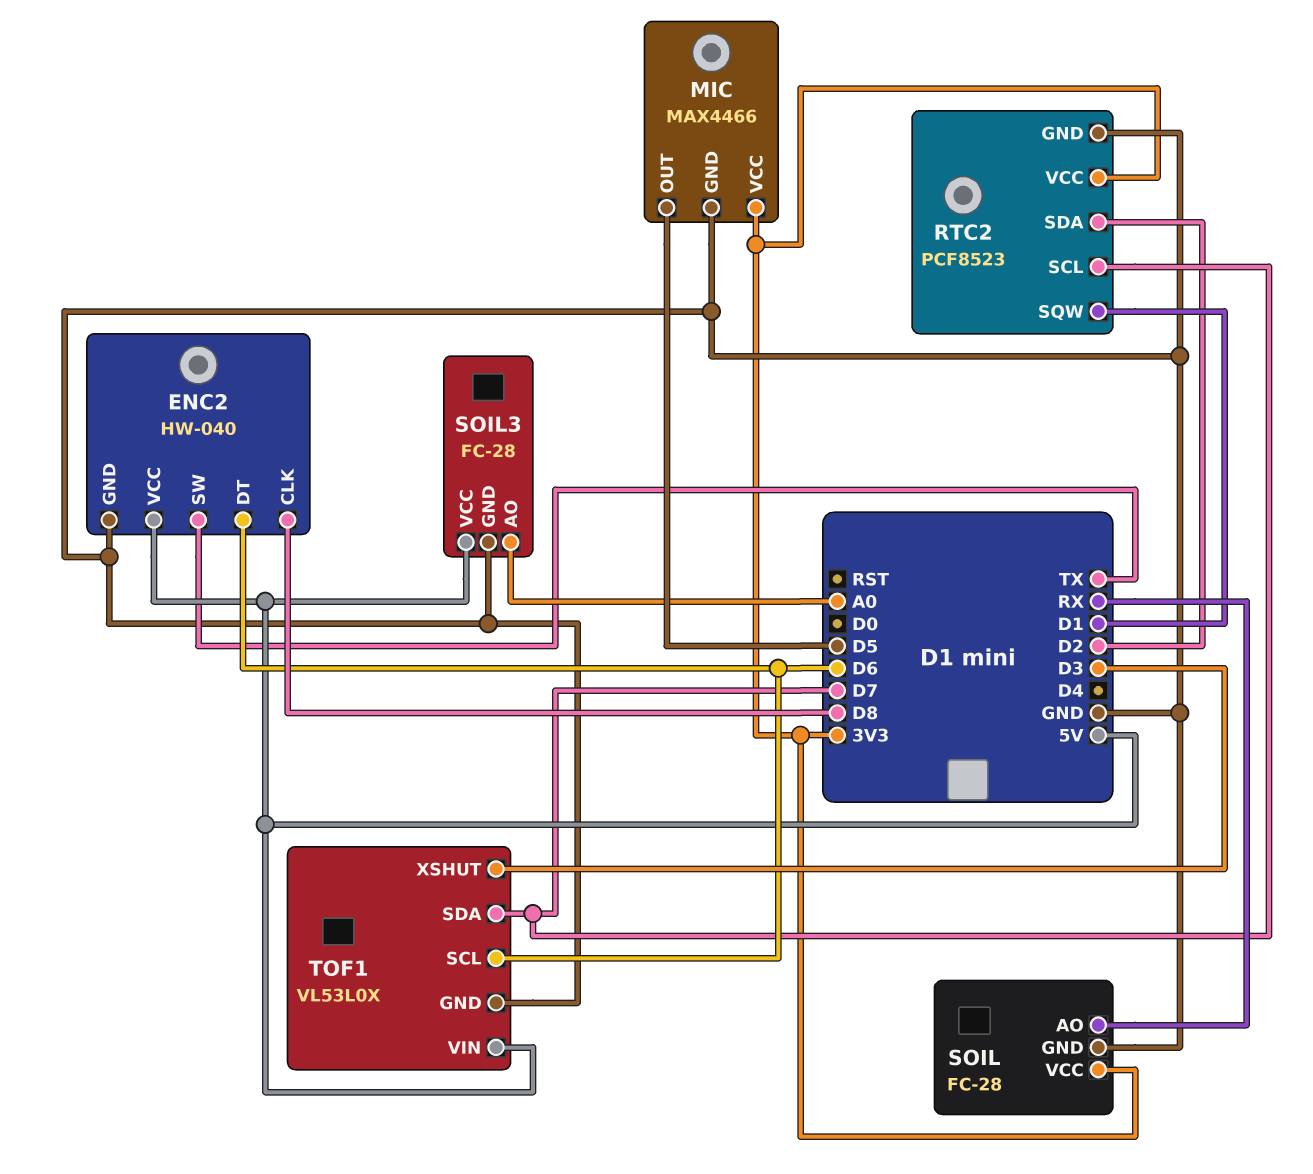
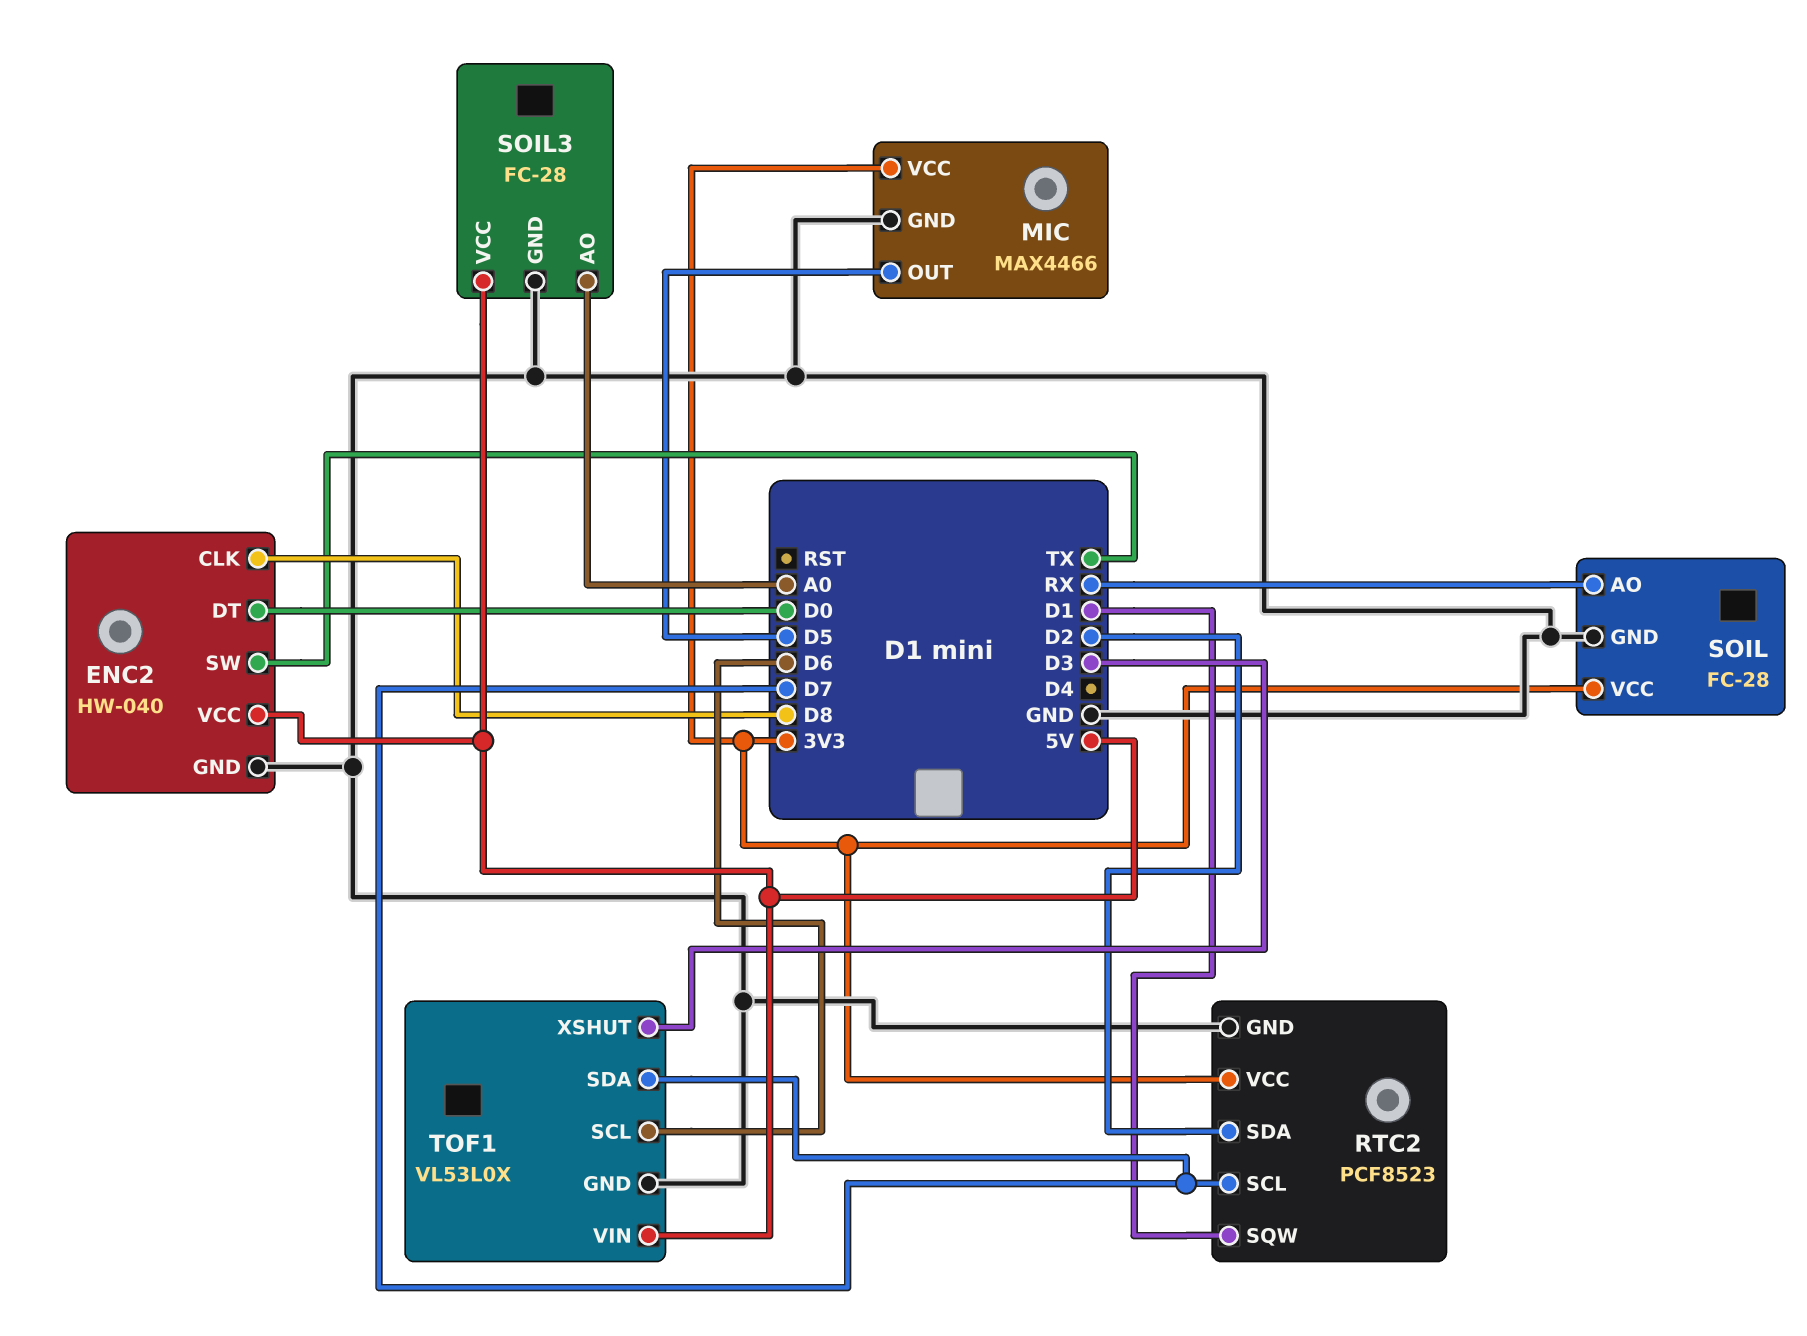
ENC2 pin DT: D6 -> D0

